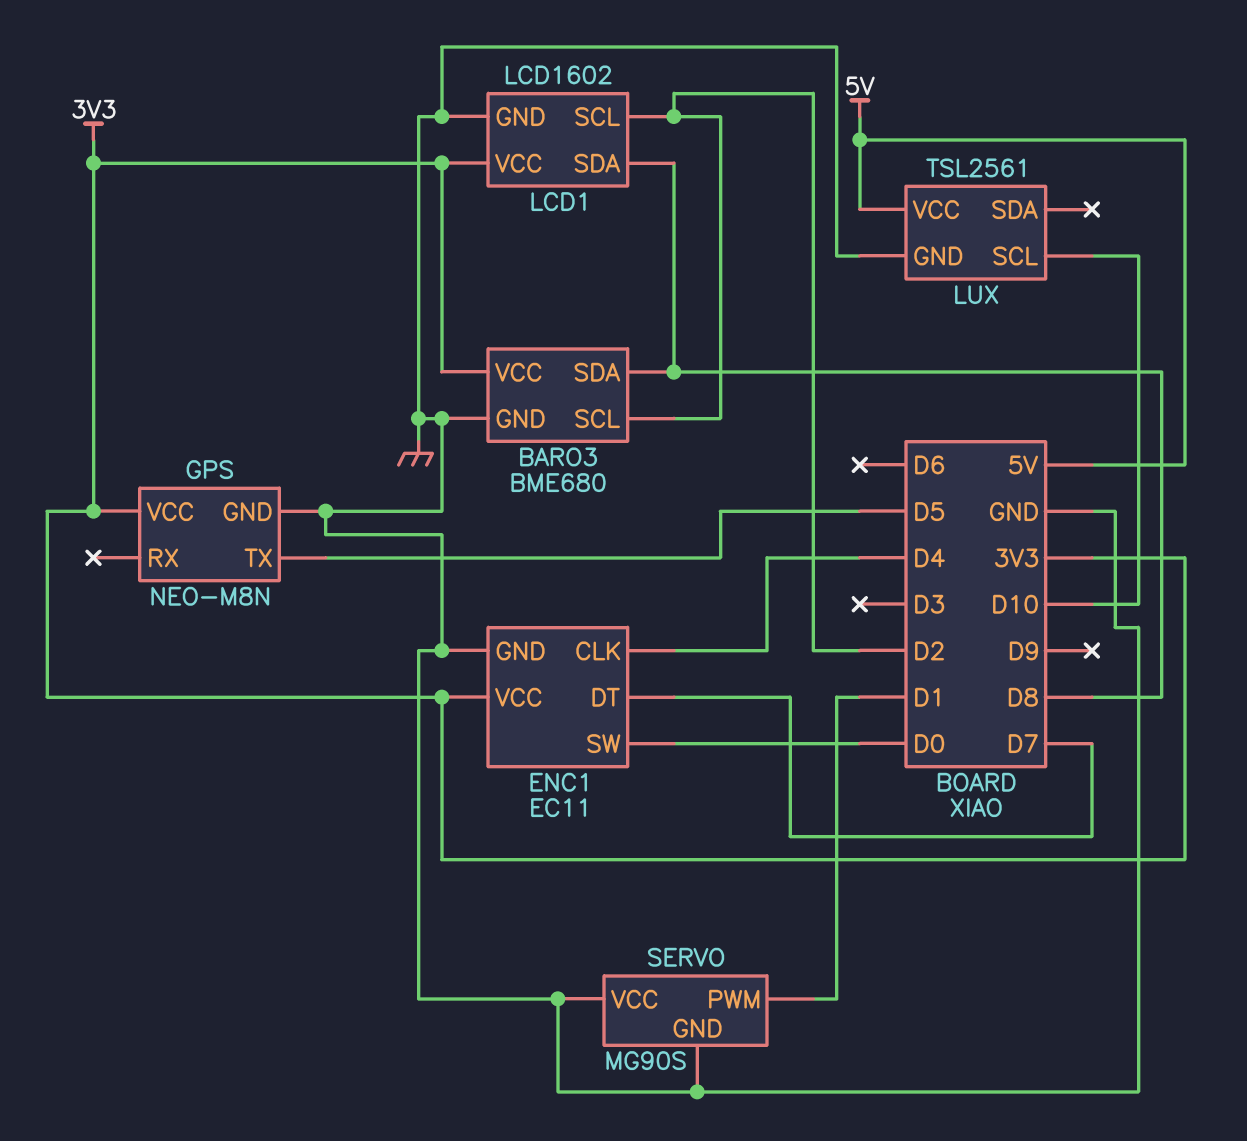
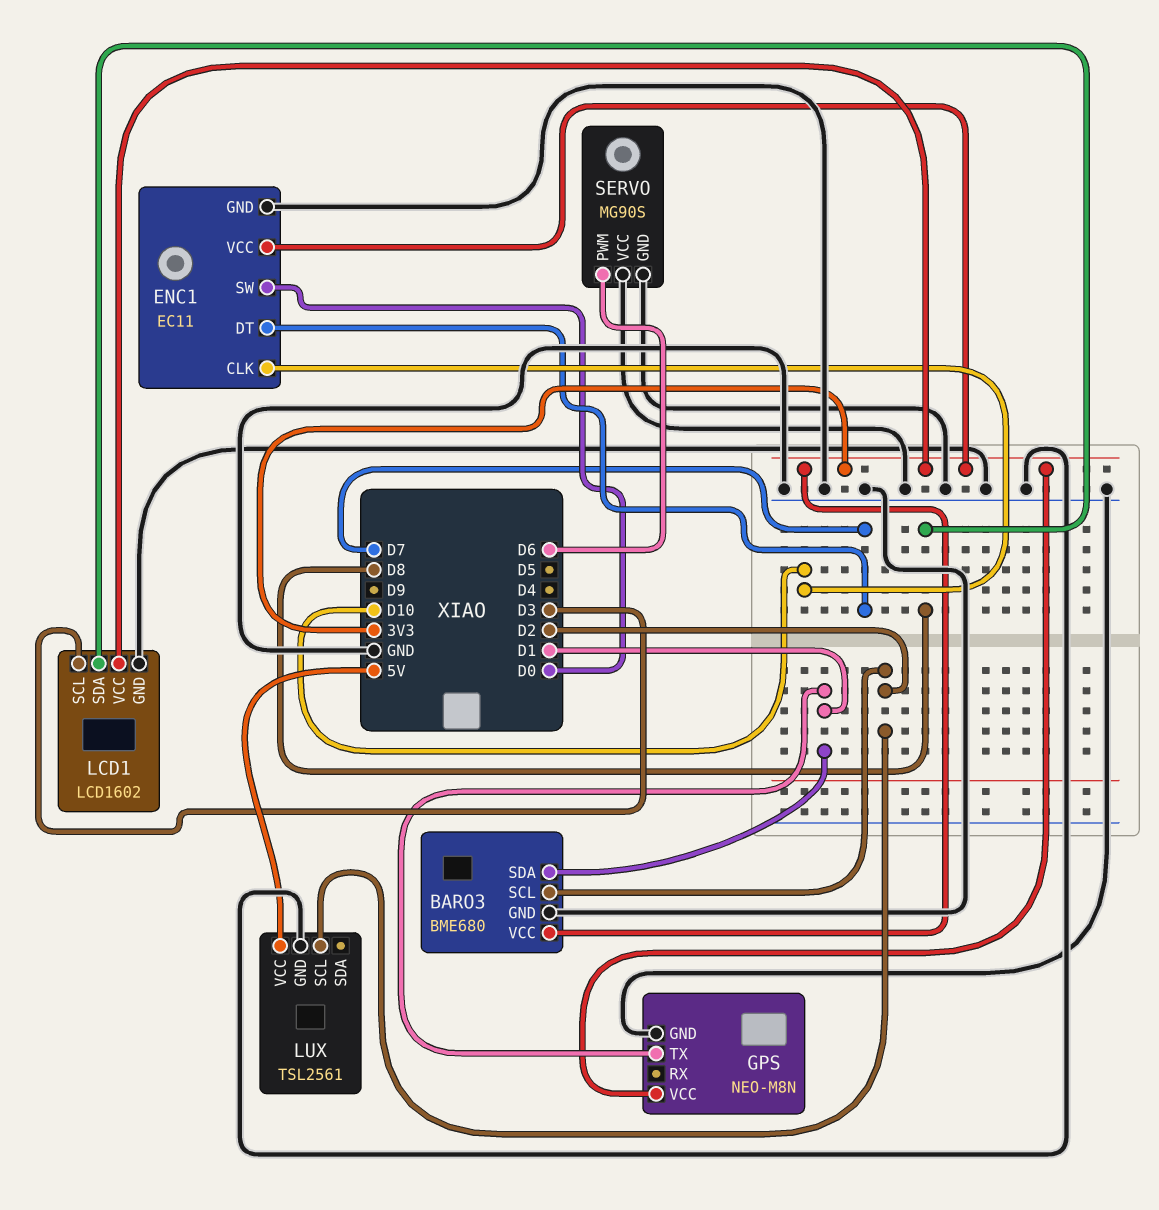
BARO3 pin SDA: D8 -> D1
ENC1 pin CLK: D4 -> D10
GPS pin TX: D5 -> D1
LCD1 pin SCL: D2 -> D3
LUX pin SCL: D10 -> D2
SERVO pin PWM: D1 -> D6

